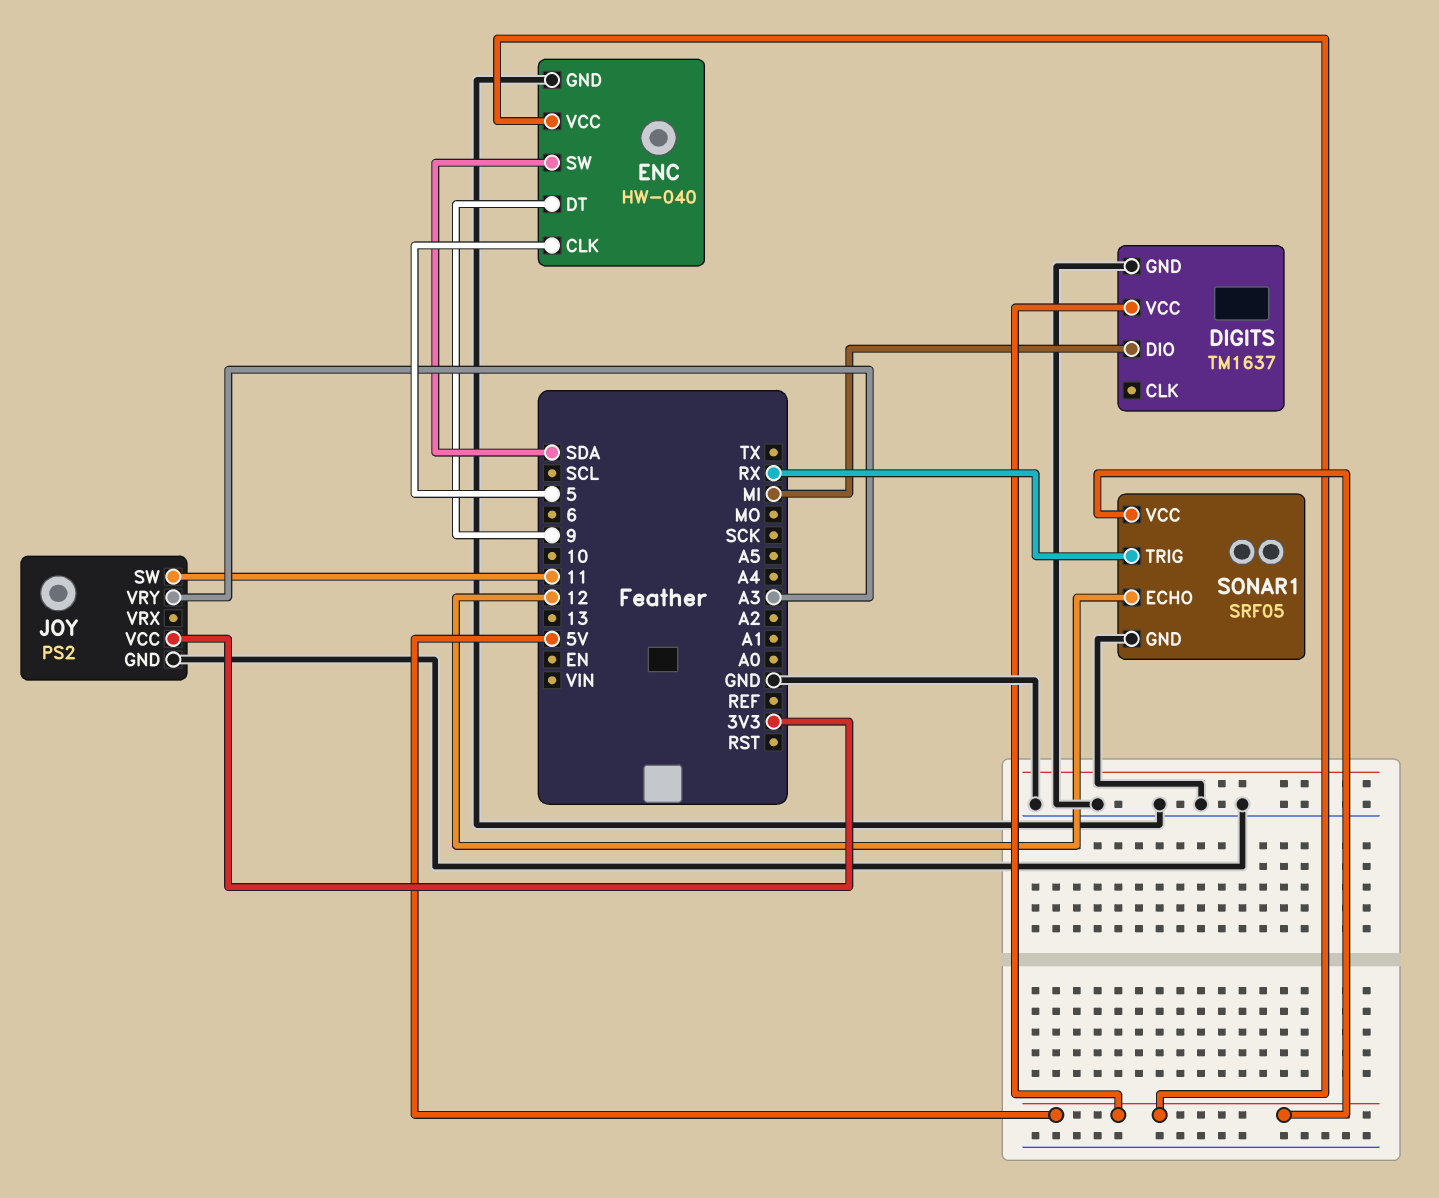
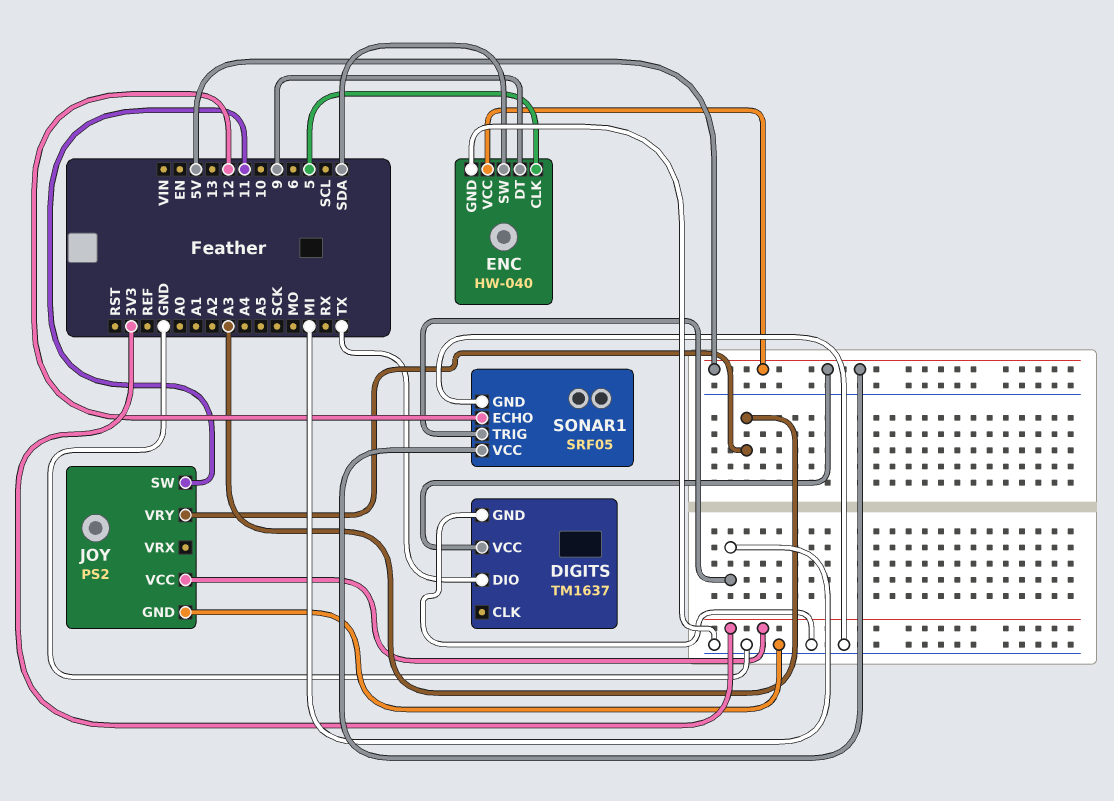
DIGITS pin DIO: MI -> TX
SONAR1 pin TRIG: RX -> MI

